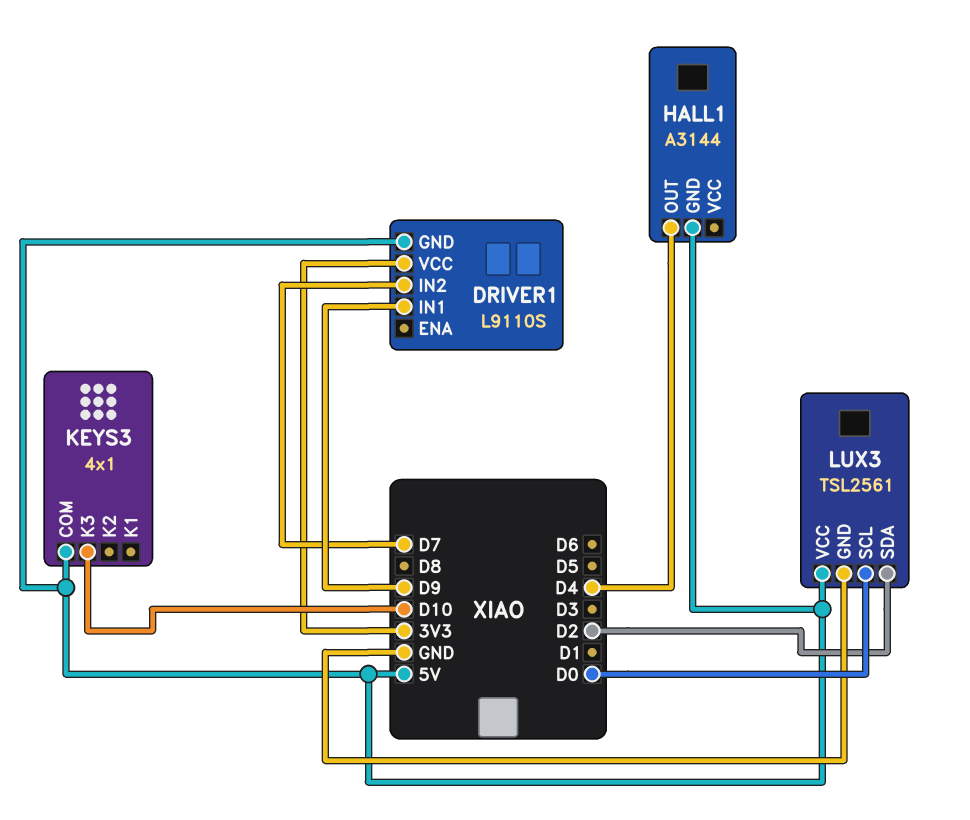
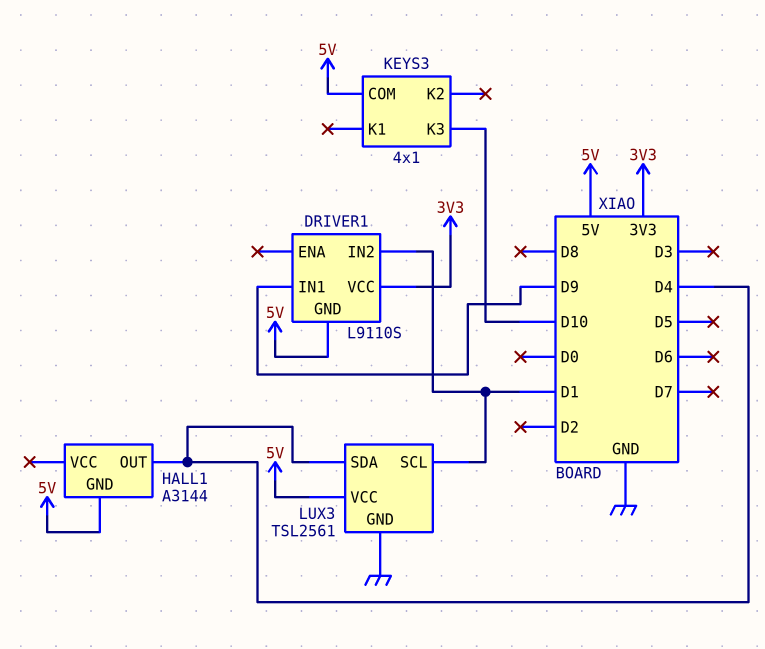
DRIVER1 pin IN2: D7 -> D1
LUX3 pin SCL: D0 -> D1
LUX3 pin SDA: D2 -> D4

